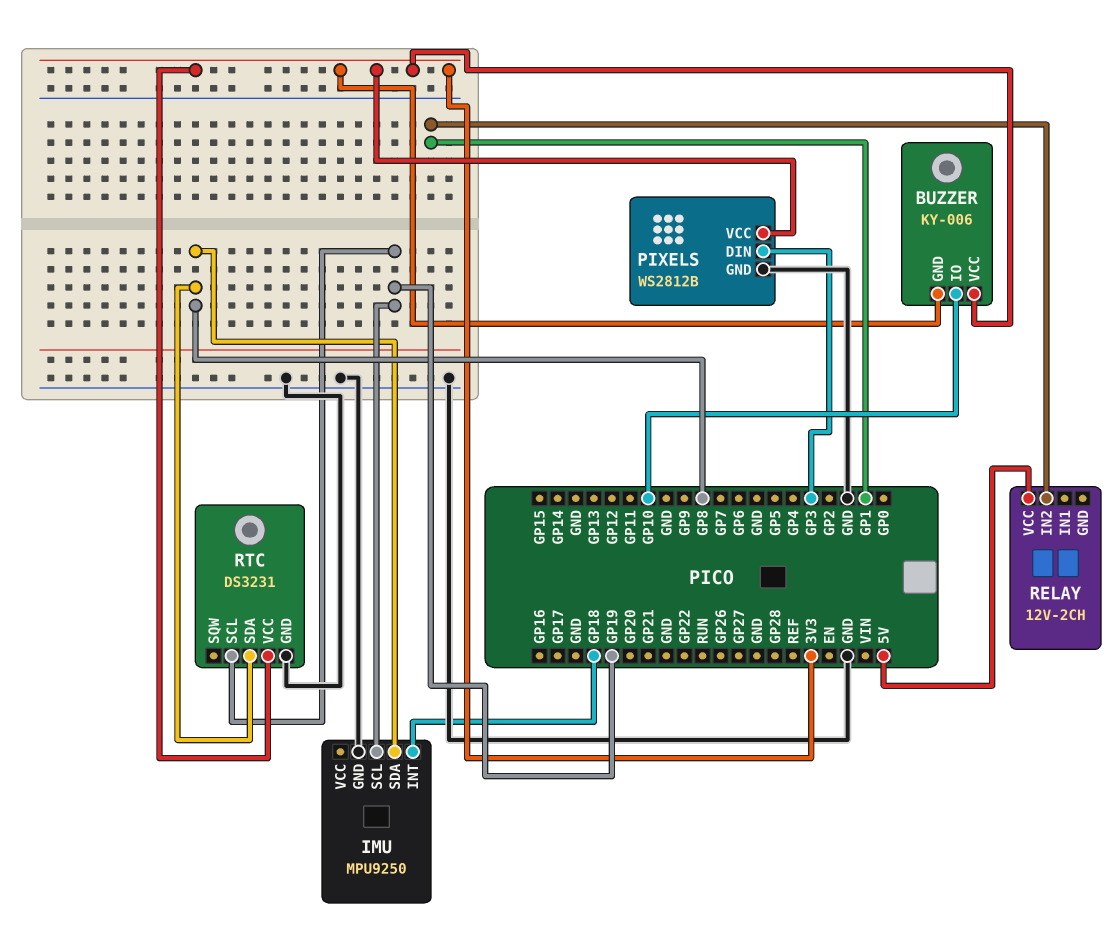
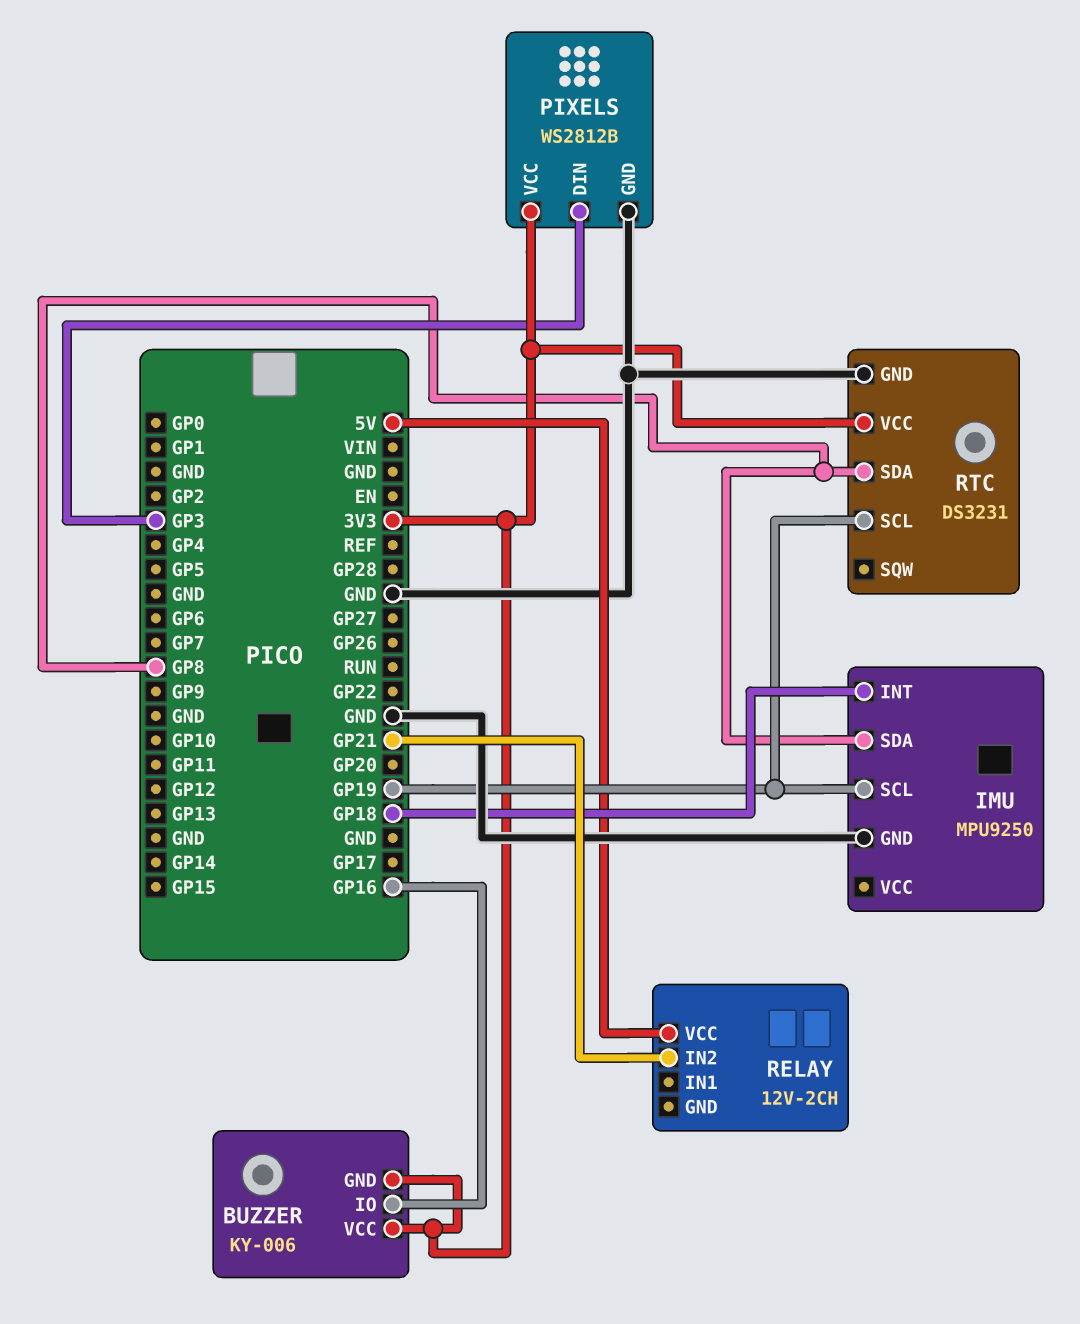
BUZZER pin IO: GP10 -> GP16
RELAY pin IN2: GP1 -> GP21

